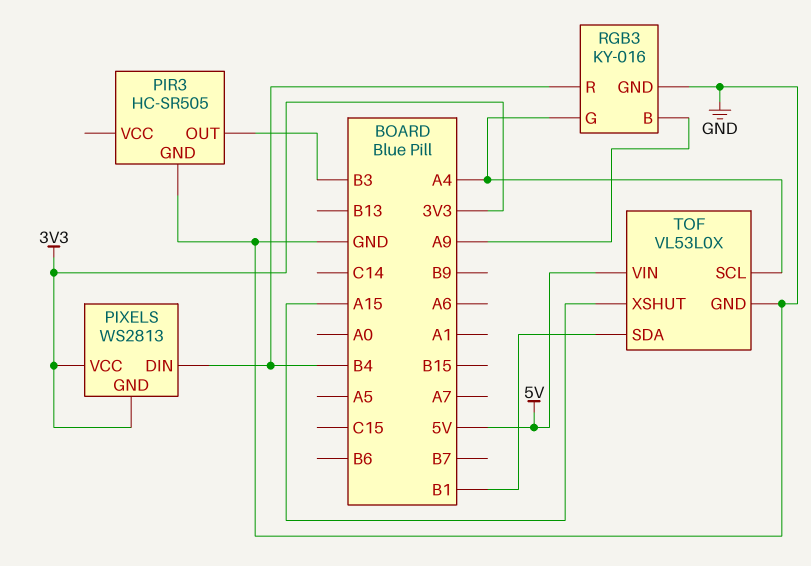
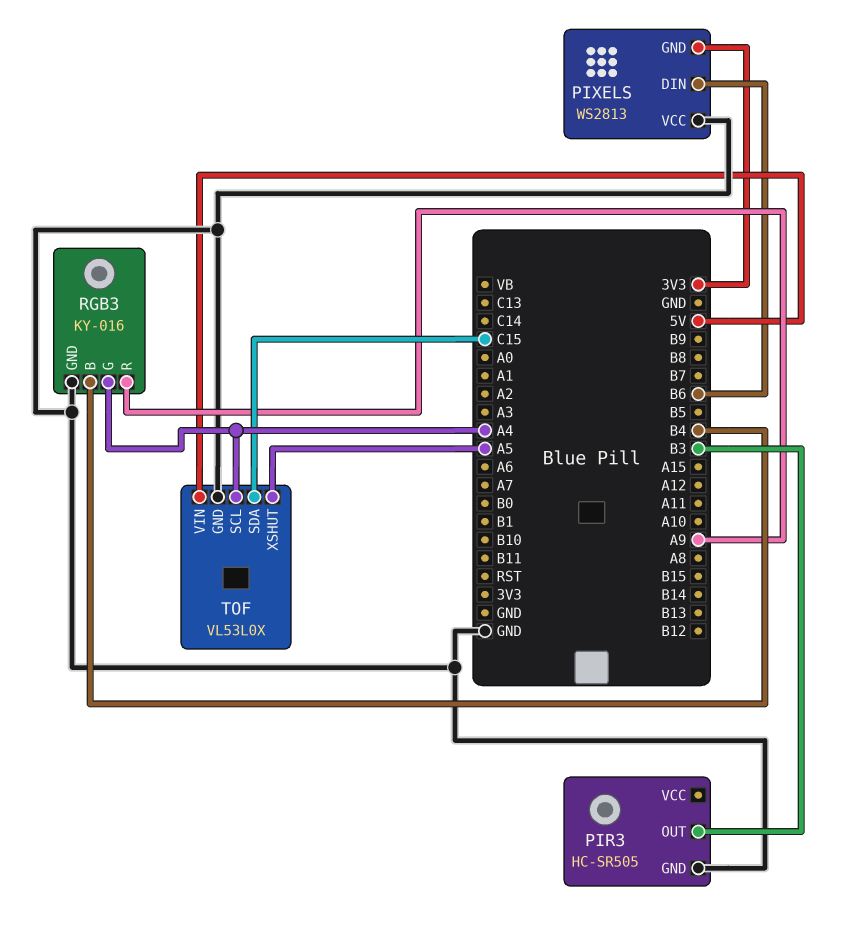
PIXELS pin DIN: B4 -> B6
PIXELS pin VCC: 3V3 -> GND
RGB3 pin B: A9 -> B4
RGB3 pin R: B4 -> A9
TOF pin SDA: B1 -> C15
TOF pin XSHUT: A15 -> A5

